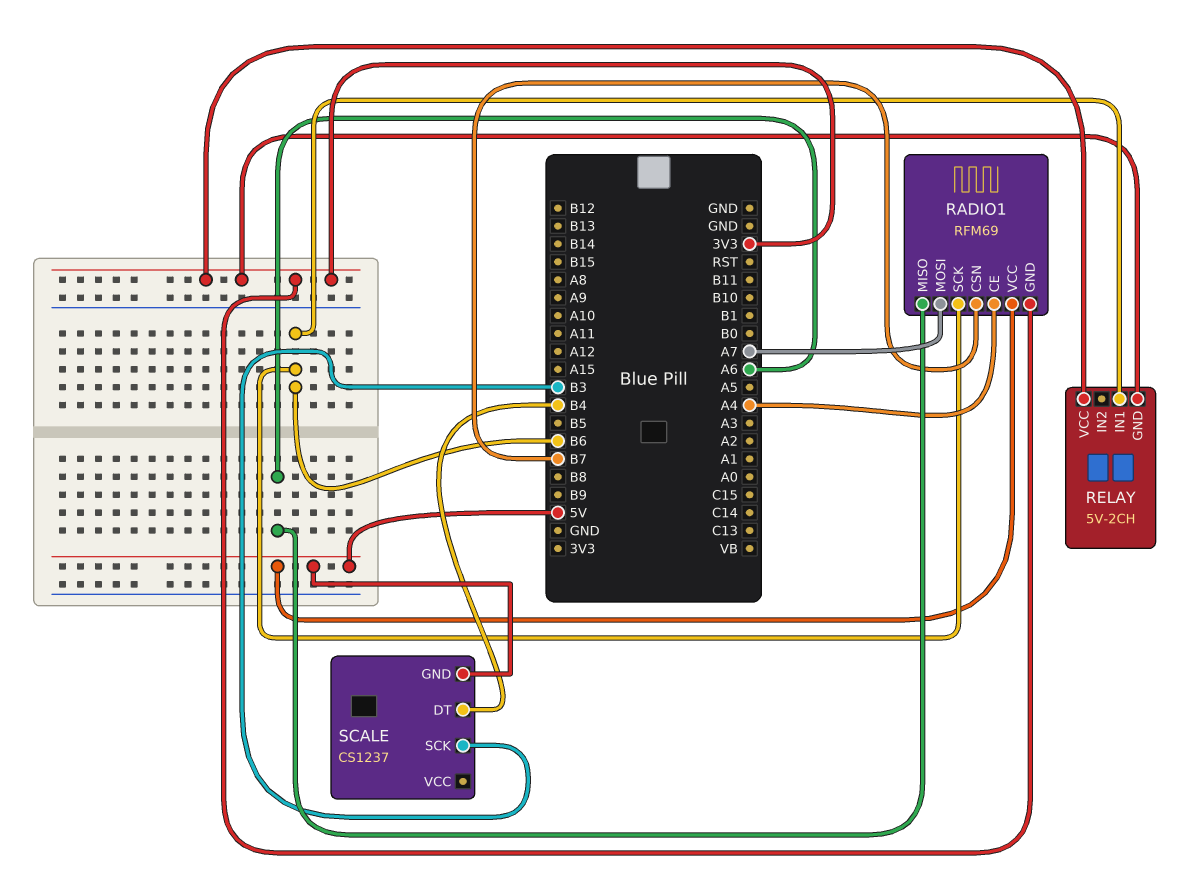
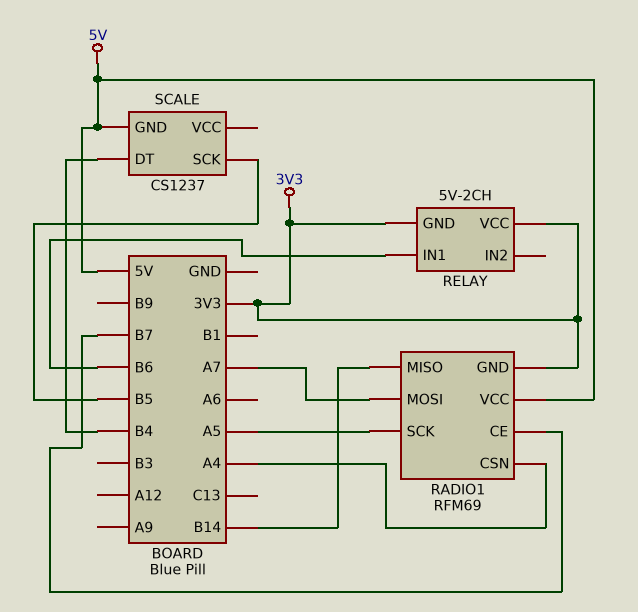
RADIO1 pin CE: A4 -> B7
RADIO1 pin CSN: B7 -> A4
RADIO1 pin MISO: A6 -> B14
RADIO1 pin SCK: B6 -> A5
SCALE pin SCK: B3 -> B5

